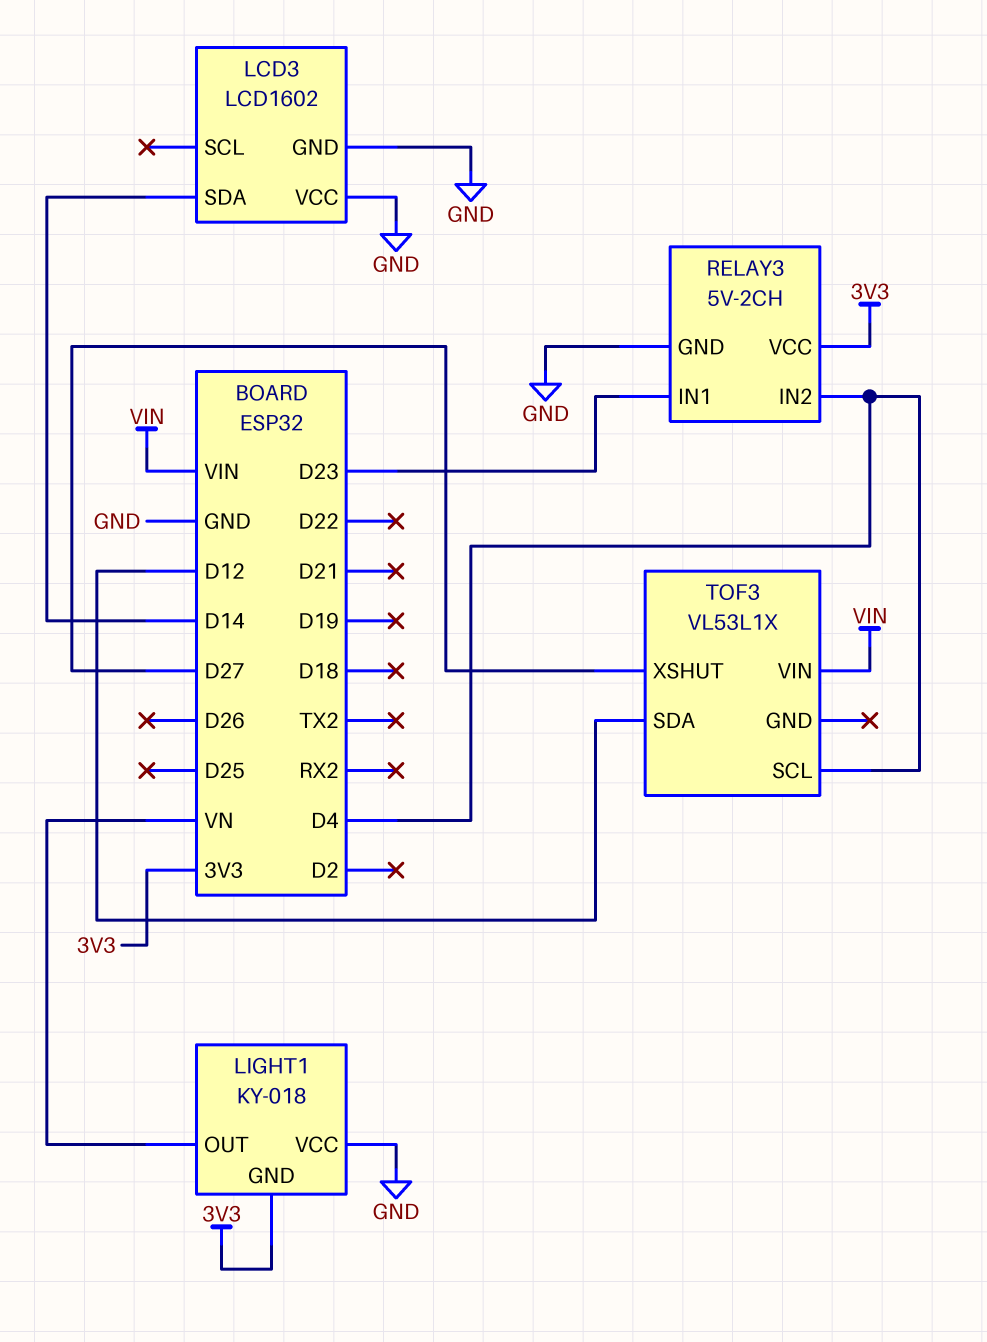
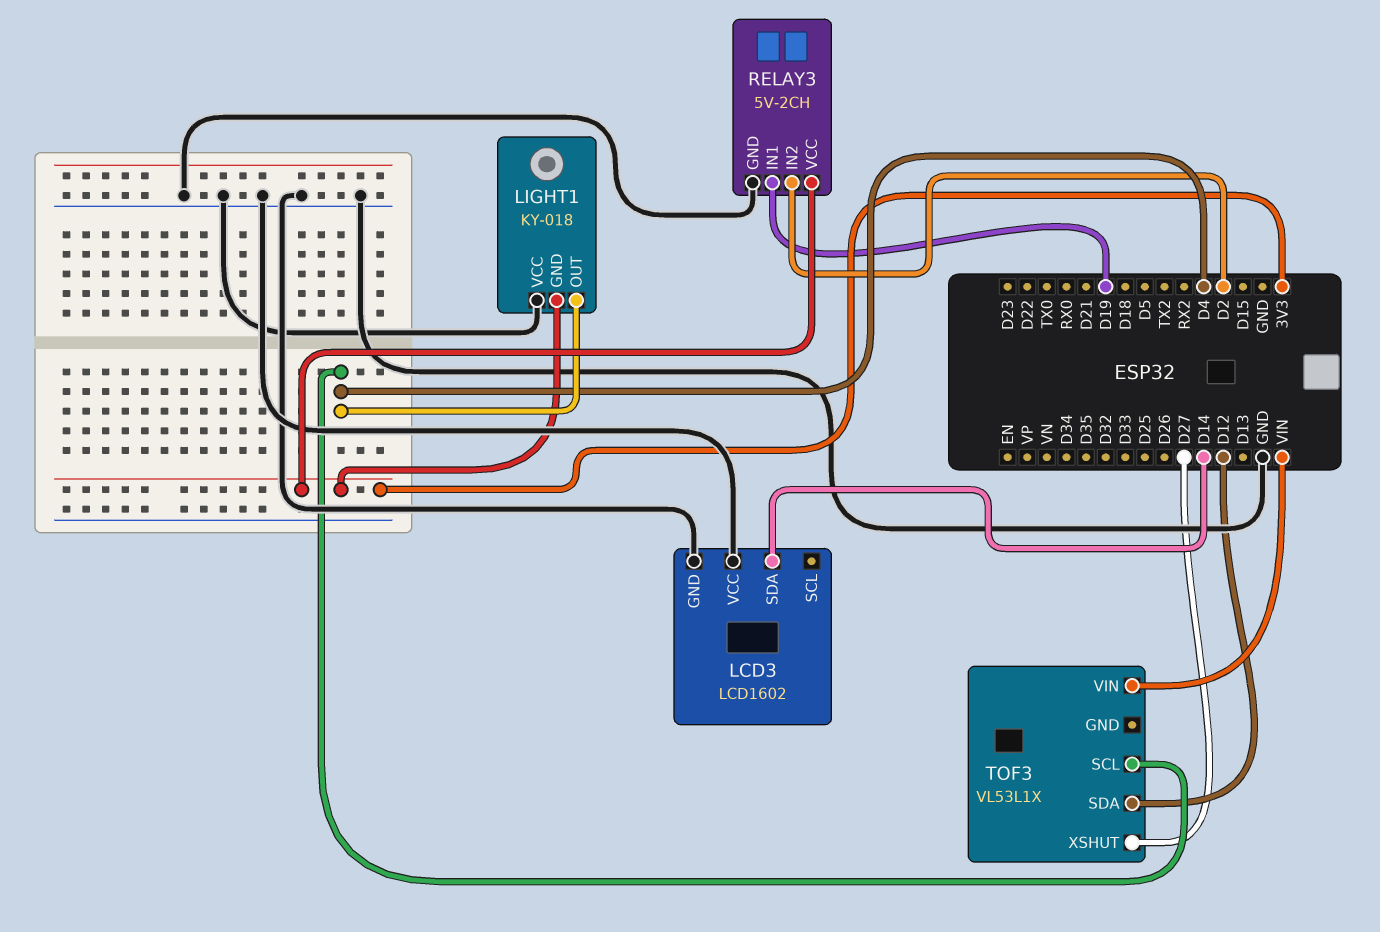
LIGHT1 pin OUT: VN -> D4
RELAY3 pin IN1: D23 -> D19
RELAY3 pin IN2: D4 -> D2

